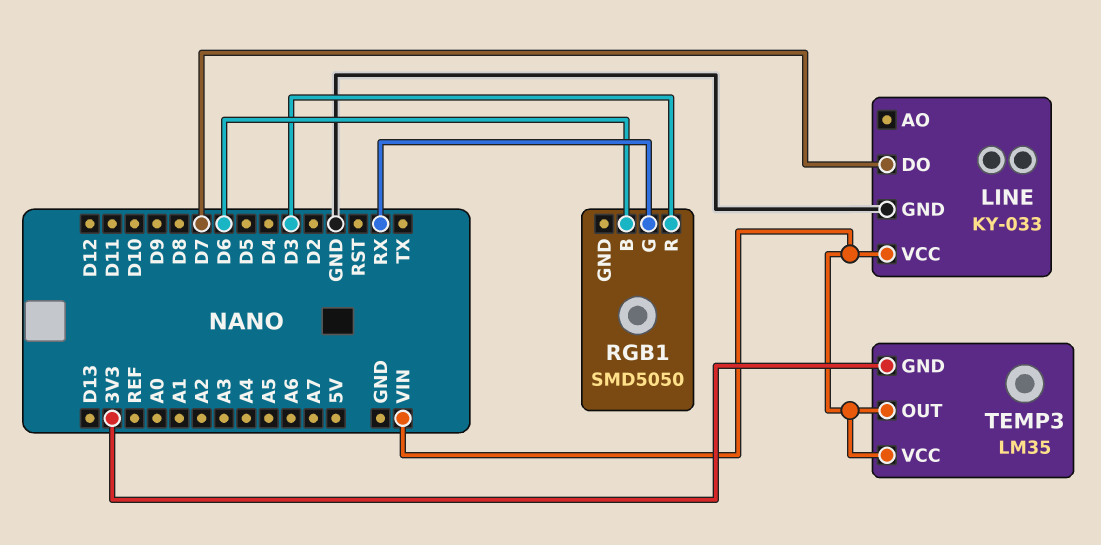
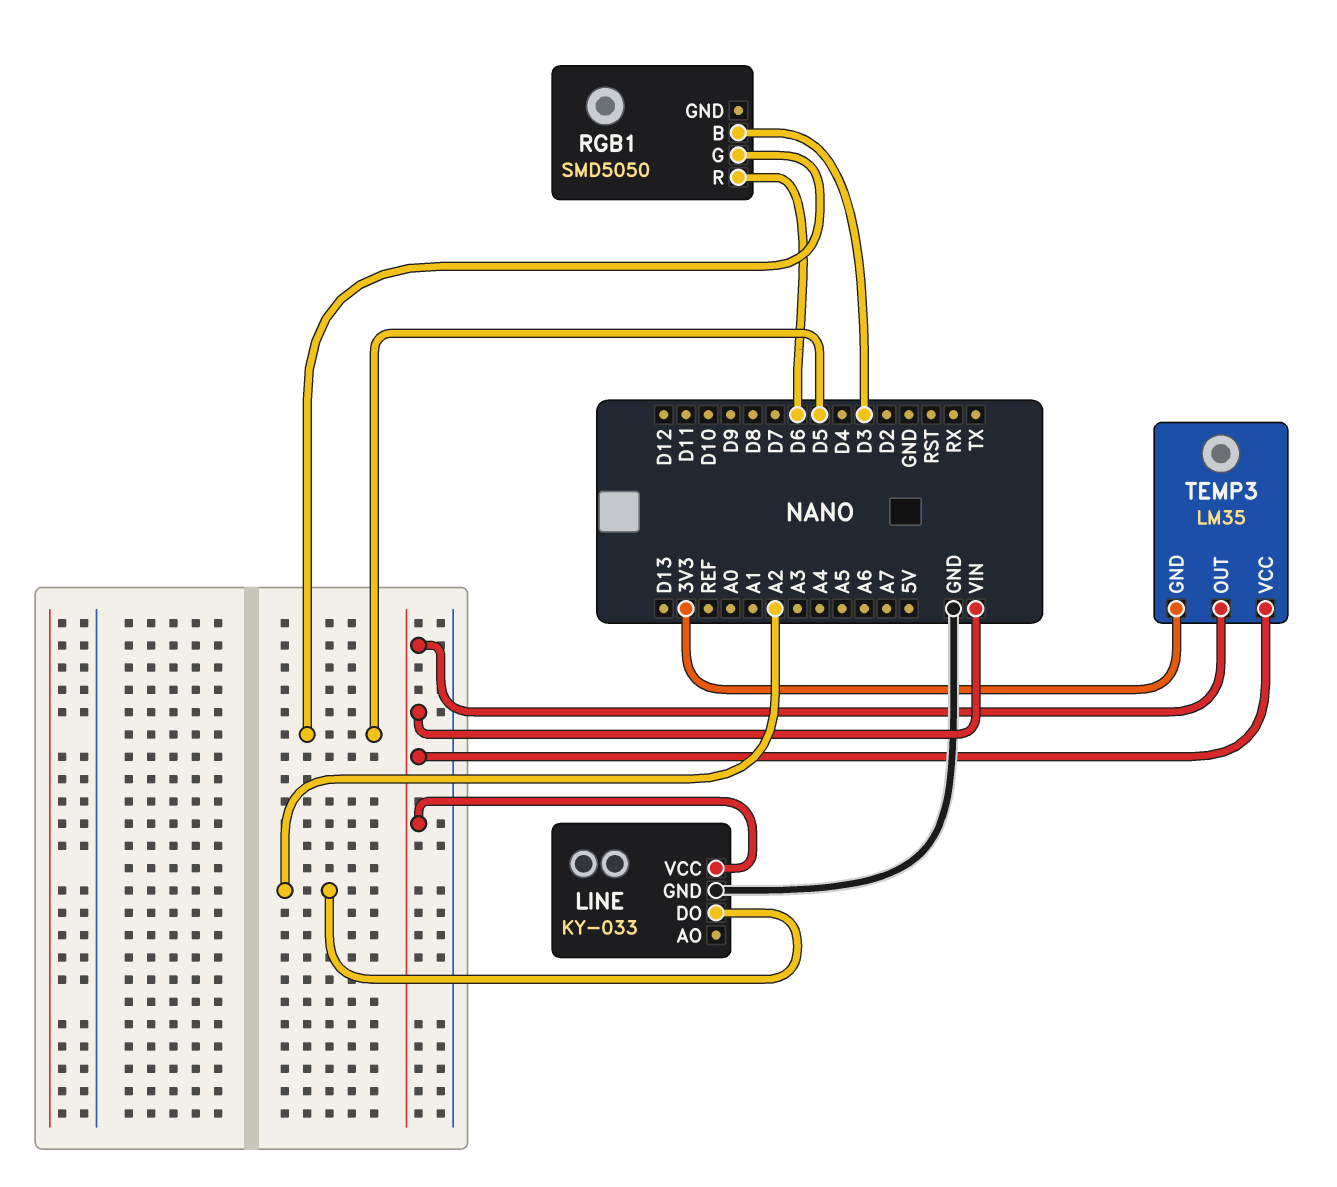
LINE pin DO: D7 -> A2
RGB1 pin B: D6 -> D3
RGB1 pin G: RX -> D5
RGB1 pin R: D3 -> D6

